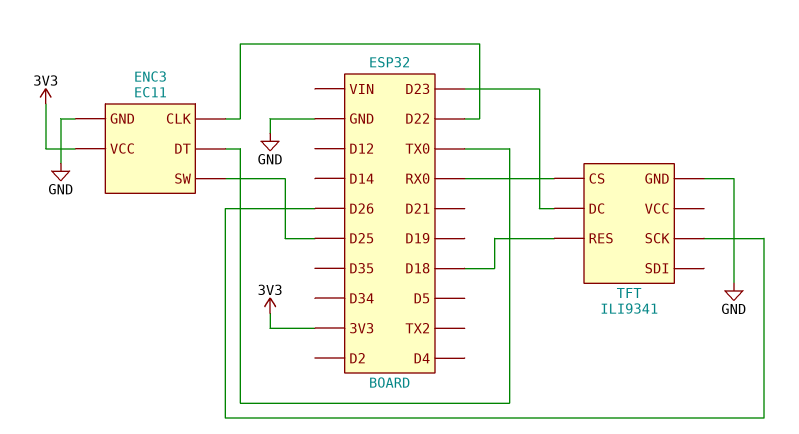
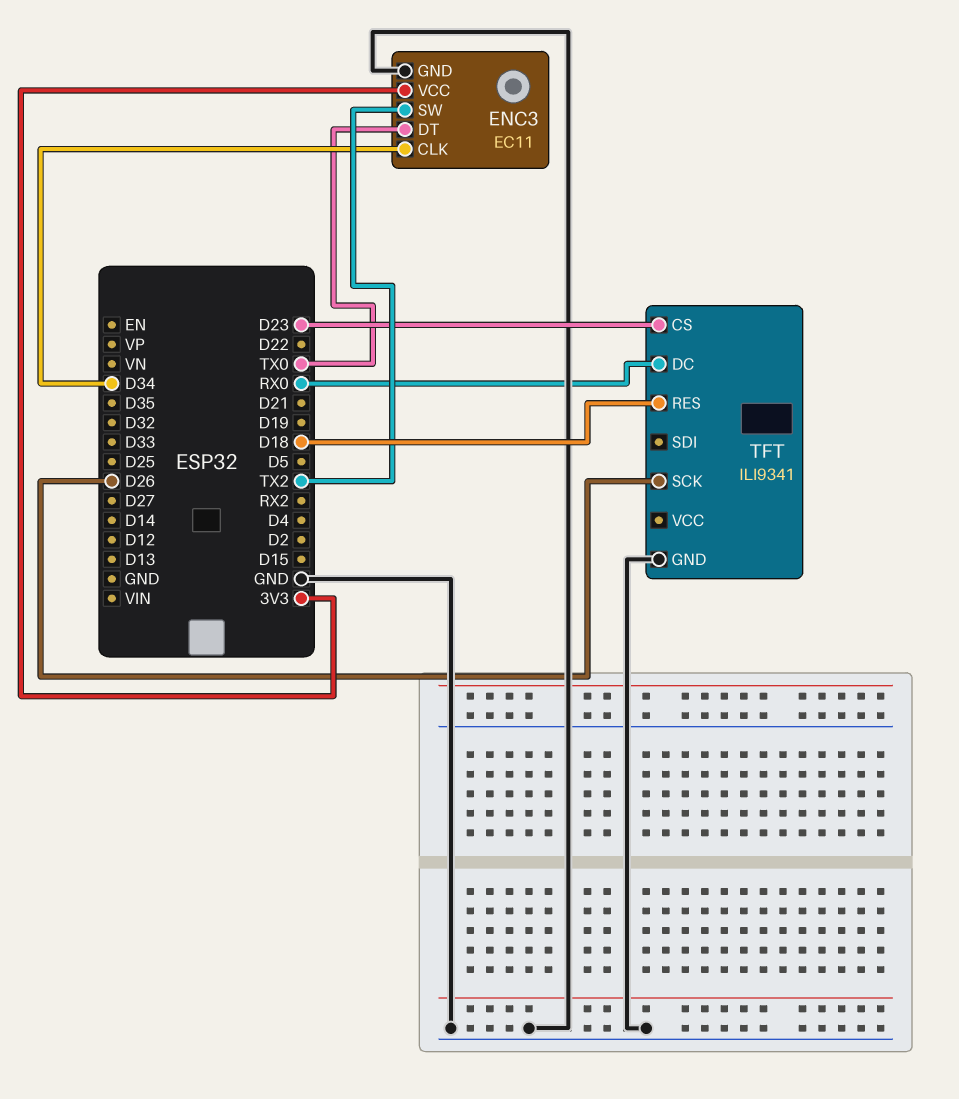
ENC3 pin CLK: D22 -> D34
ENC3 pin SW: D25 -> TX2
TFT pin CS: RX0 -> D23
TFT pin DC: D23 -> RX0

